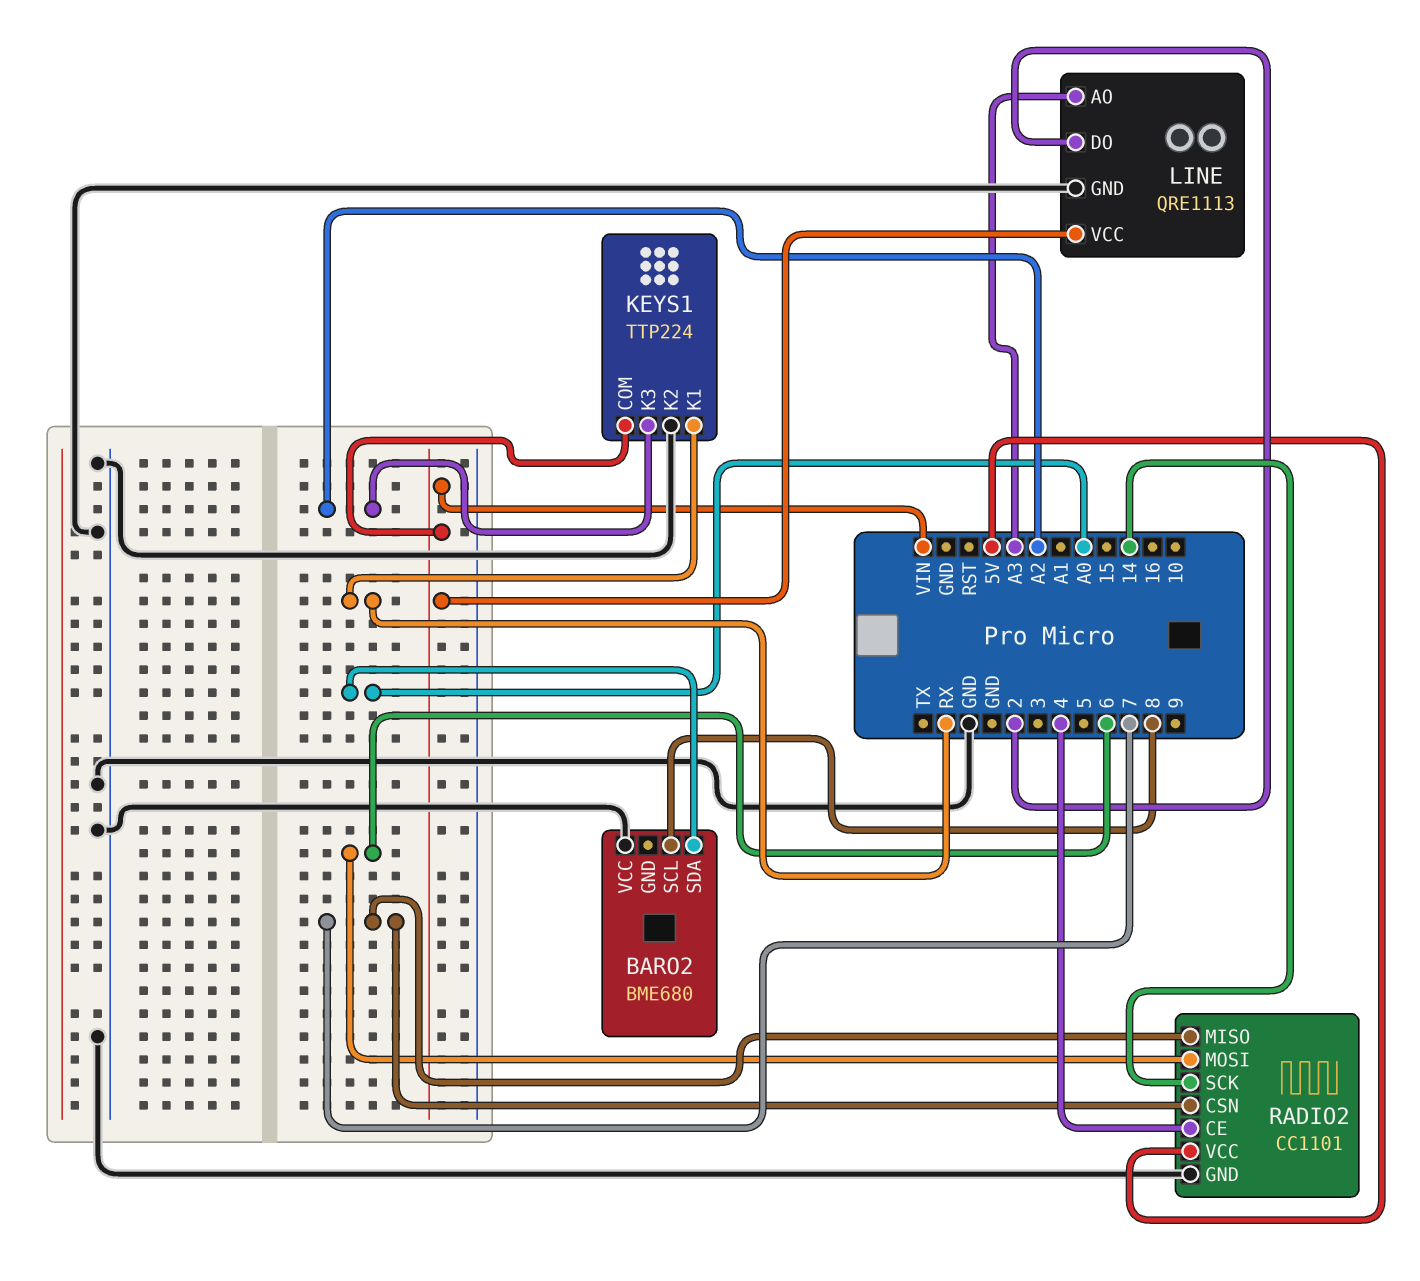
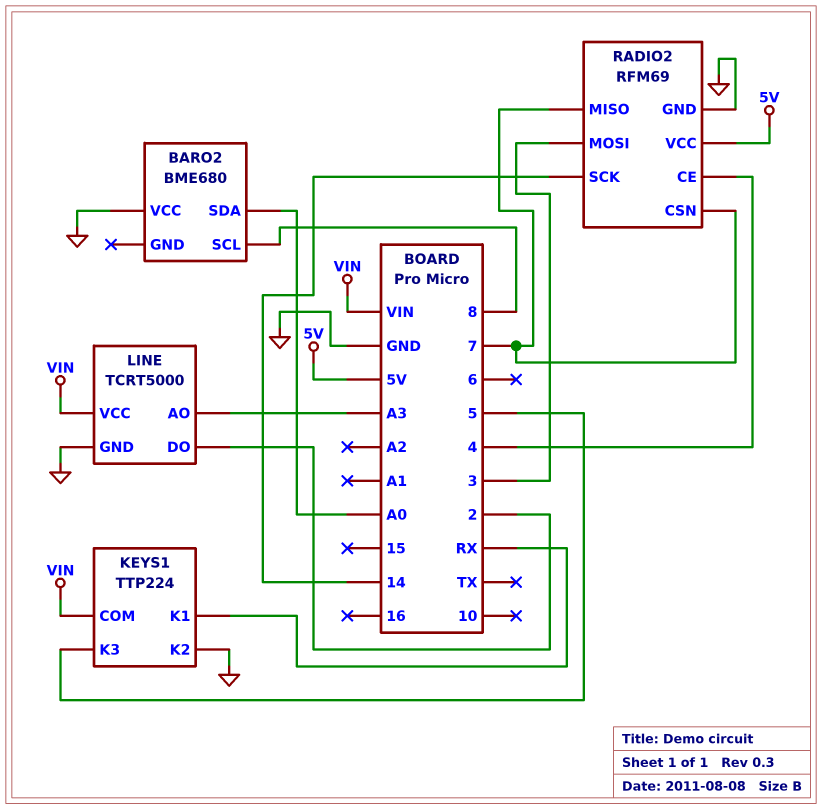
KEYS1 pin K3: A2 -> 5
LINE: QRE1113 -> TCRT5000
RADIO2: CC1101 -> RFM69
RADIO2 pin MOSI: 6 -> 3

